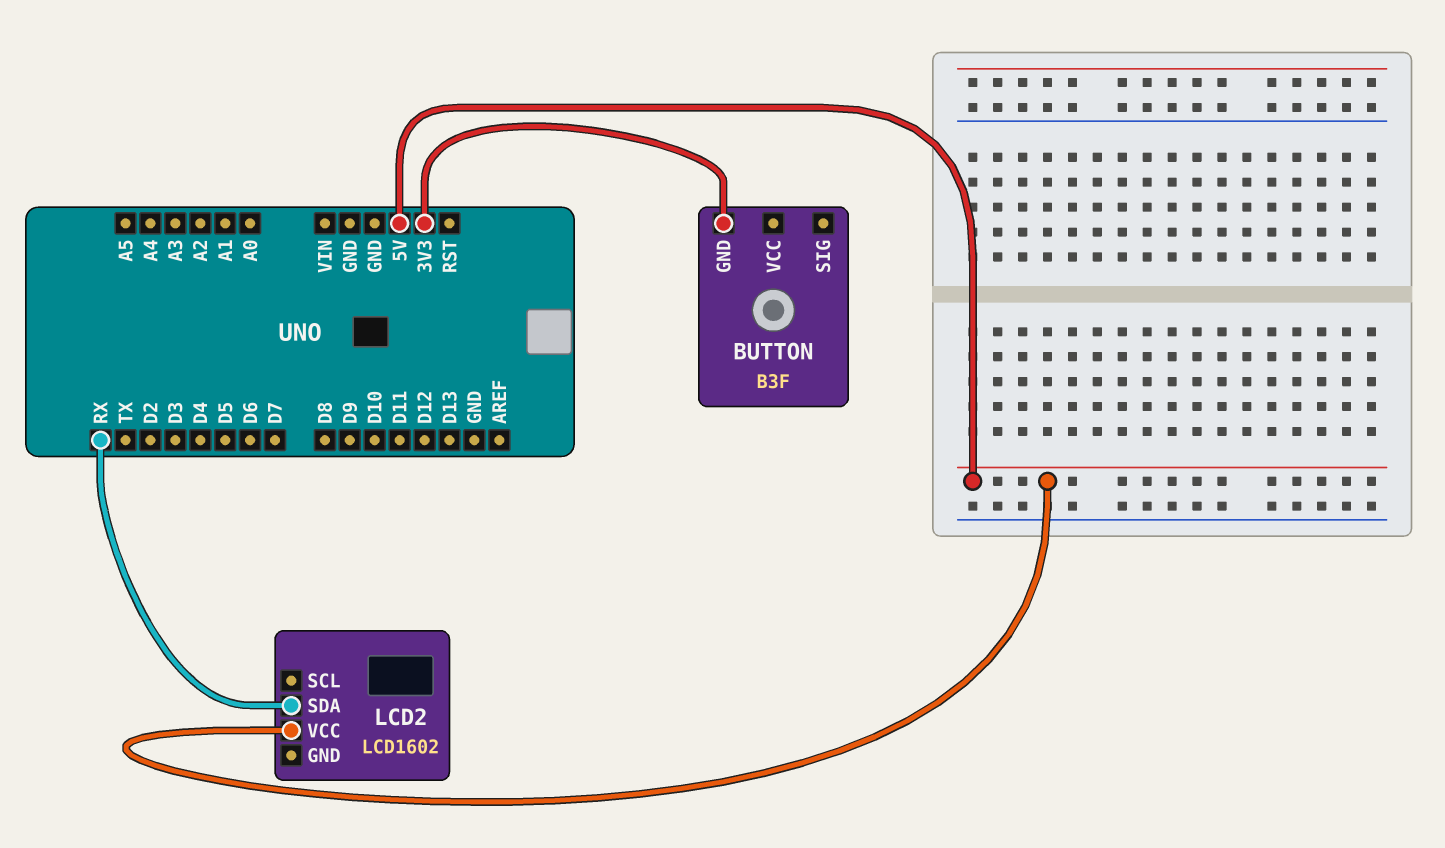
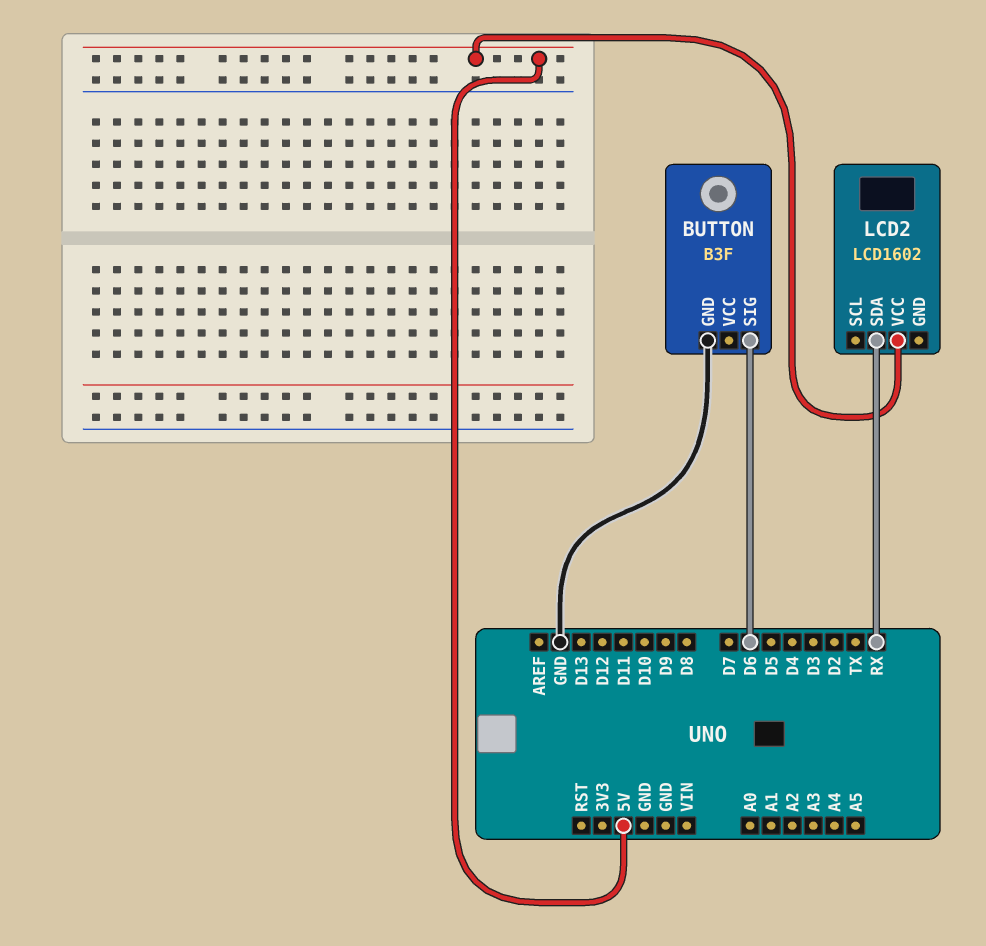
BUTTON pin GND: 3V3 -> GND
BUTTON pin SIG: none -> D6

